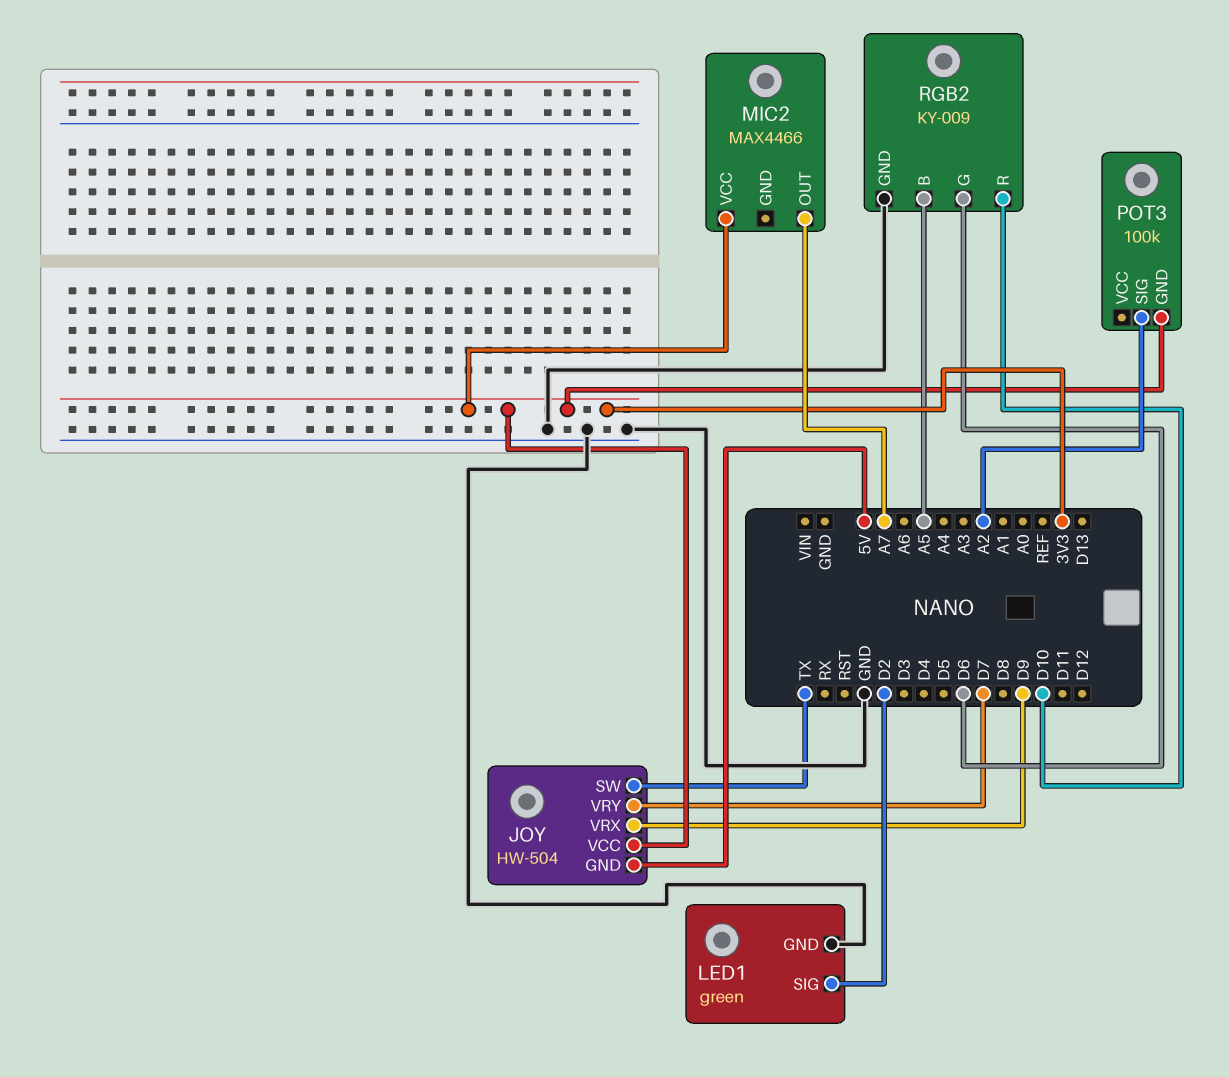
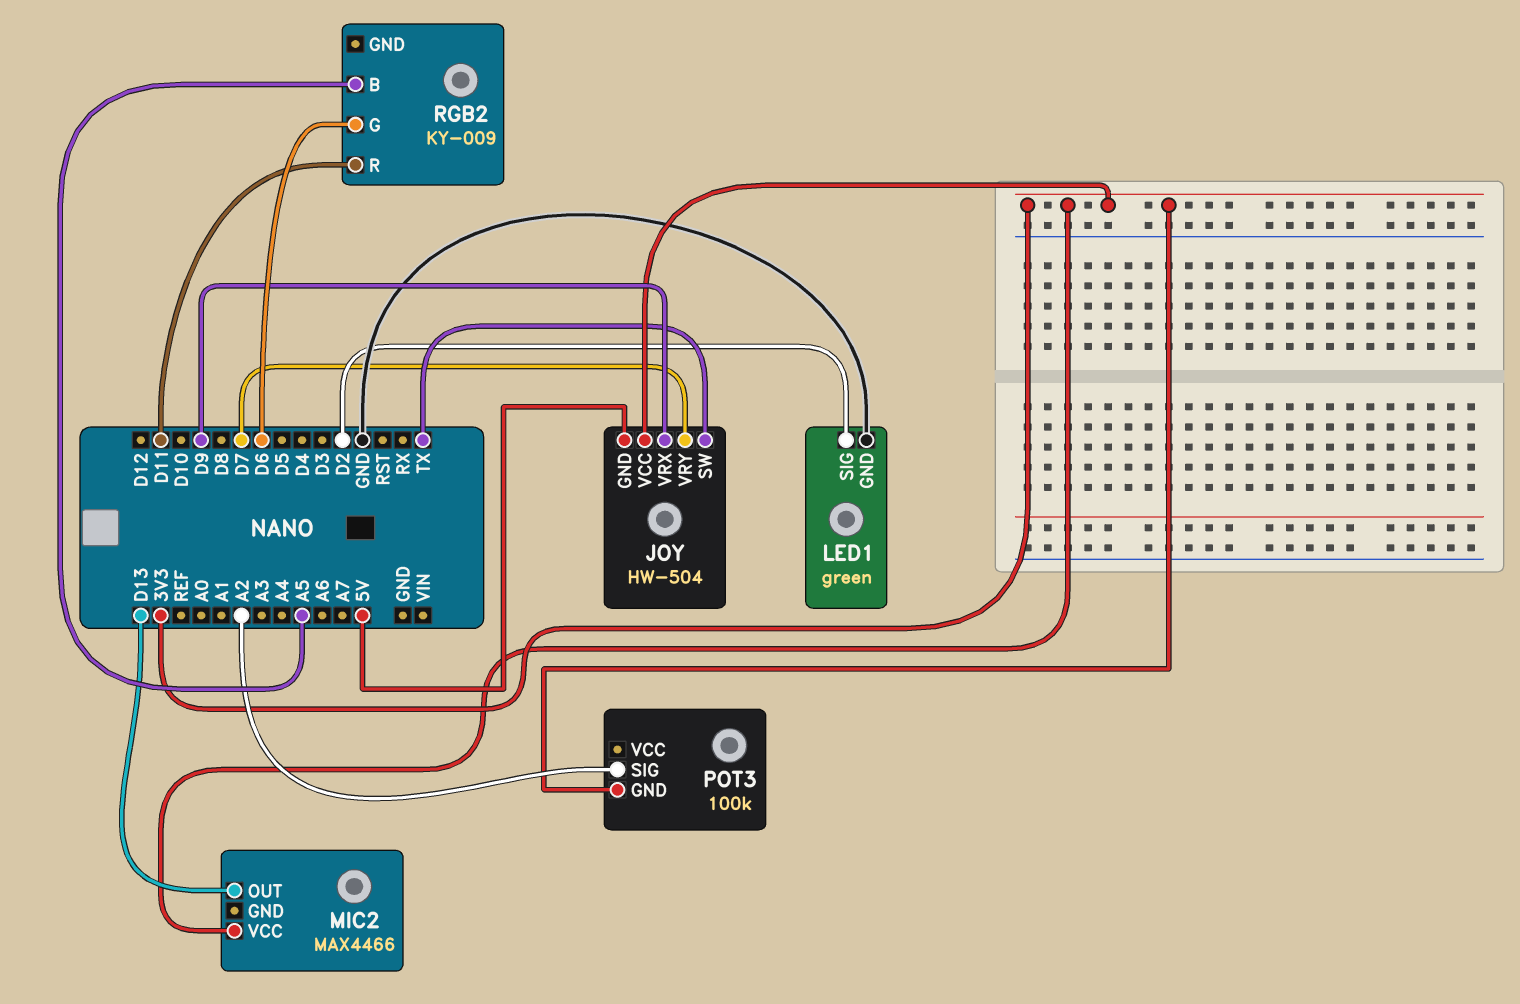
MIC2 pin OUT: A7 -> D13
RGB2 pin GND: GND -> none
RGB2 pin R: D10 -> D11

